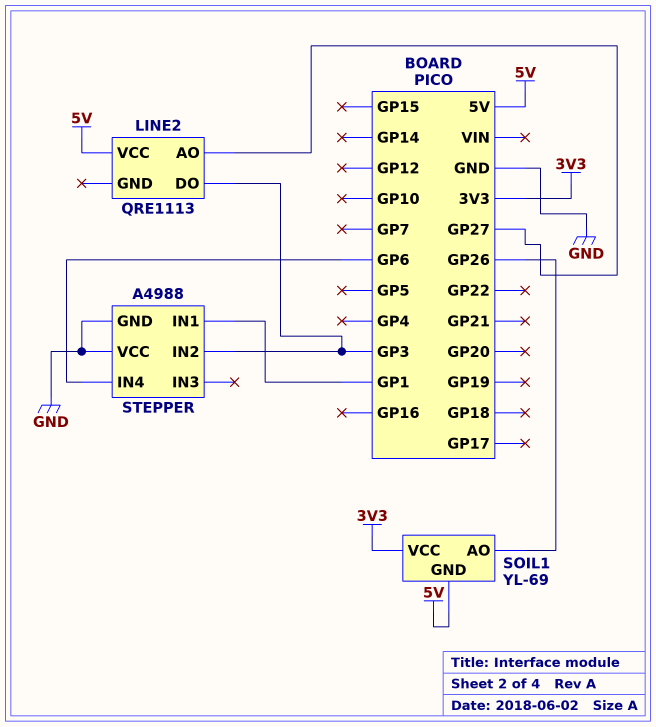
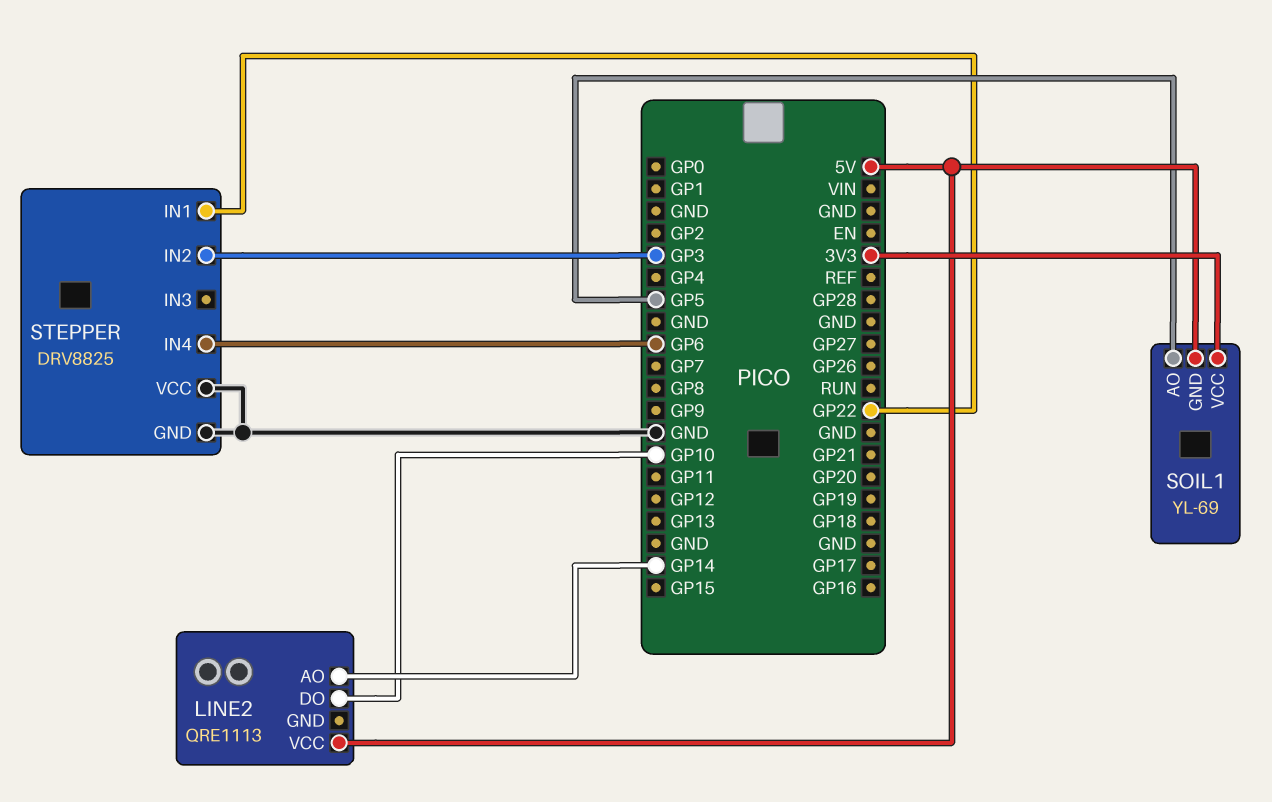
LINE2 pin AO: GP27 -> GP14
LINE2 pin DO: GP3 -> GP10
SOIL1 pin AO: GP26 -> GP5
STEPPER: A4988 -> DRV8825
STEPPER pin IN1: GP1 -> GP22

